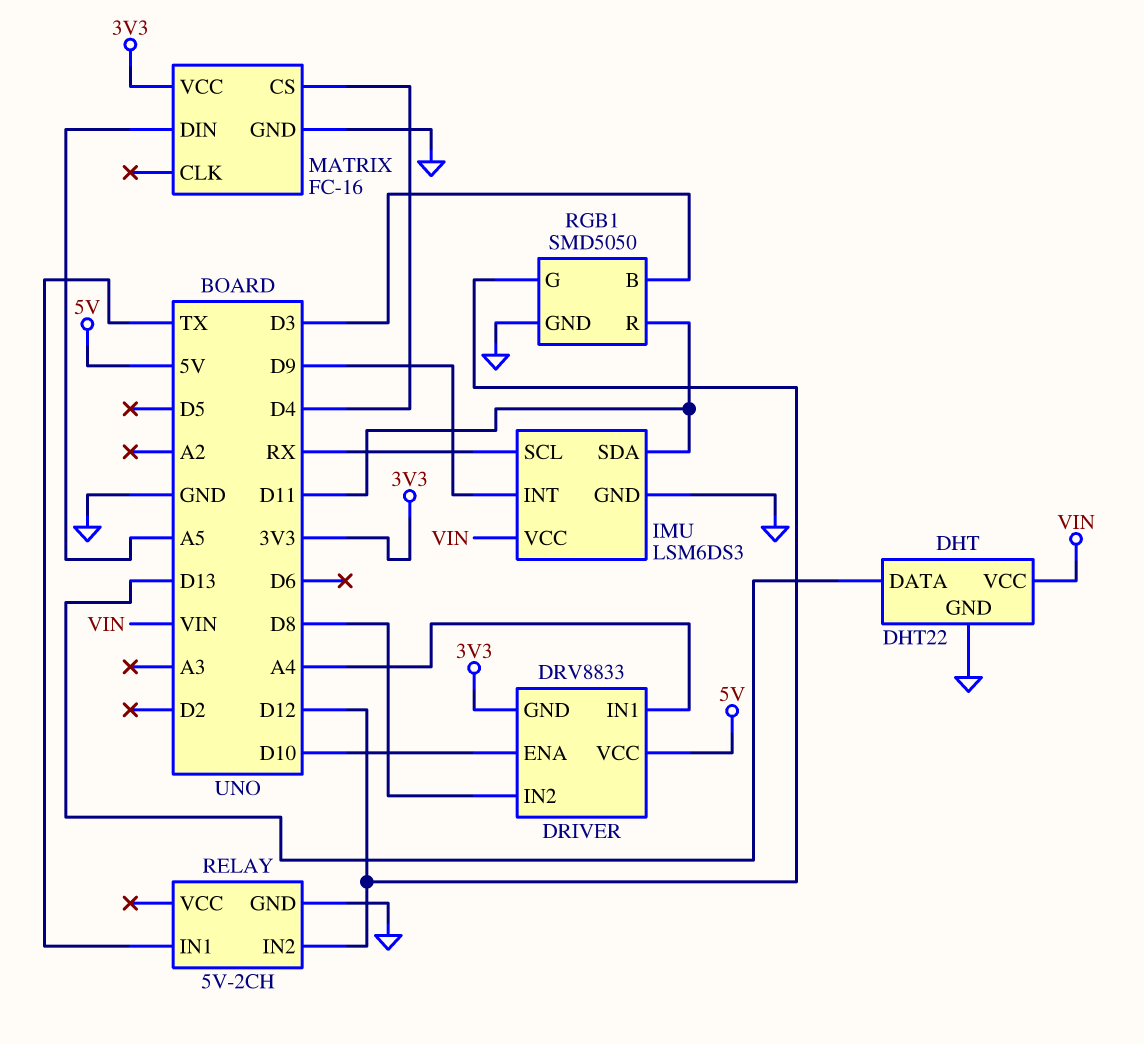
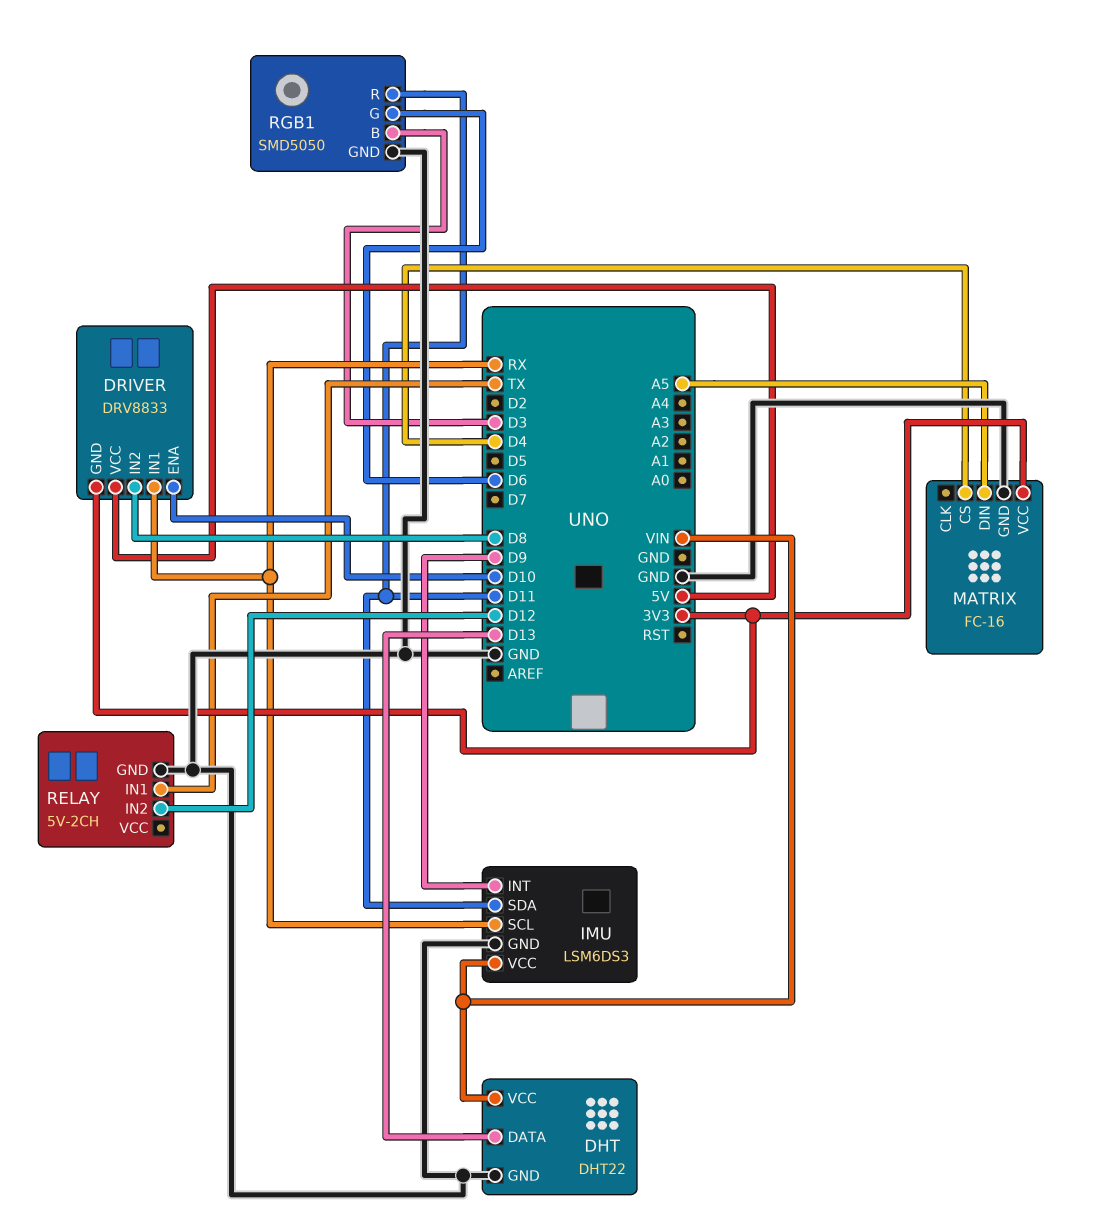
DRIVER pin IN1: A4 -> RX
RGB1 pin G: D12 -> D6

